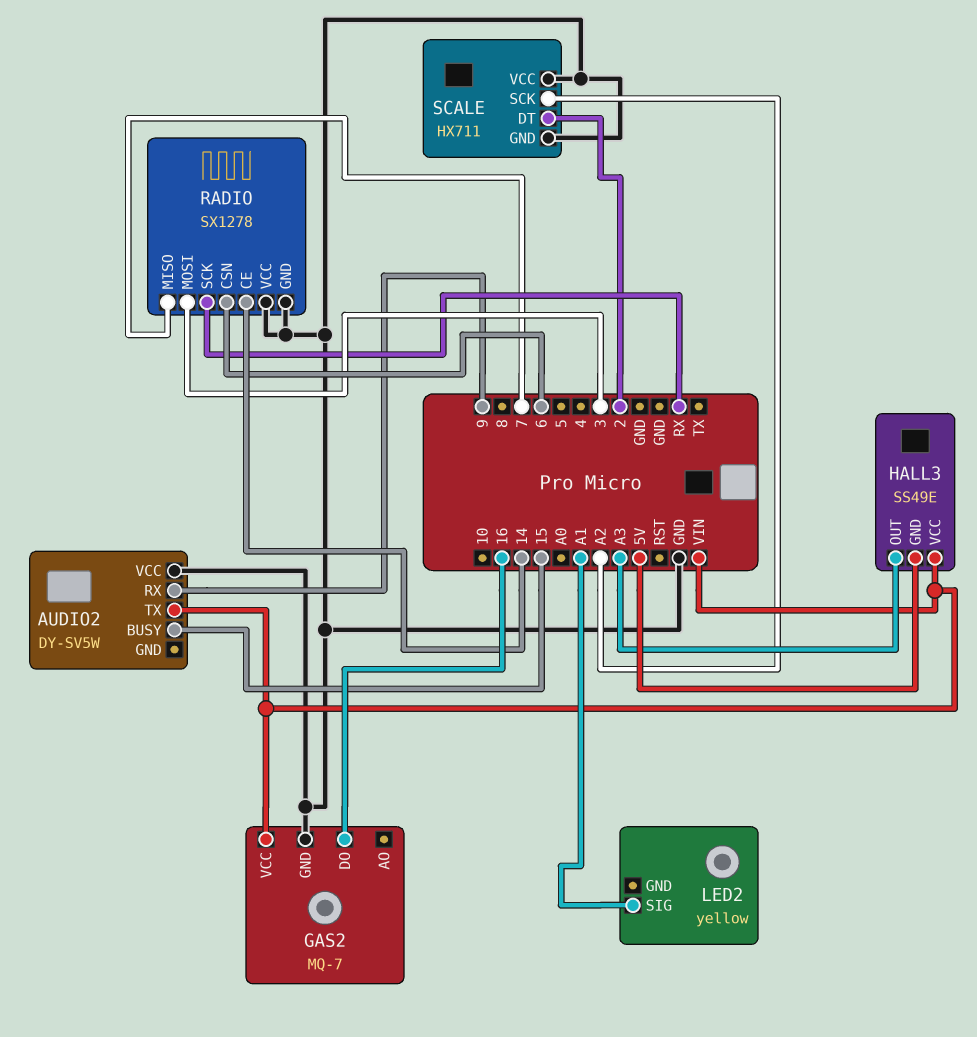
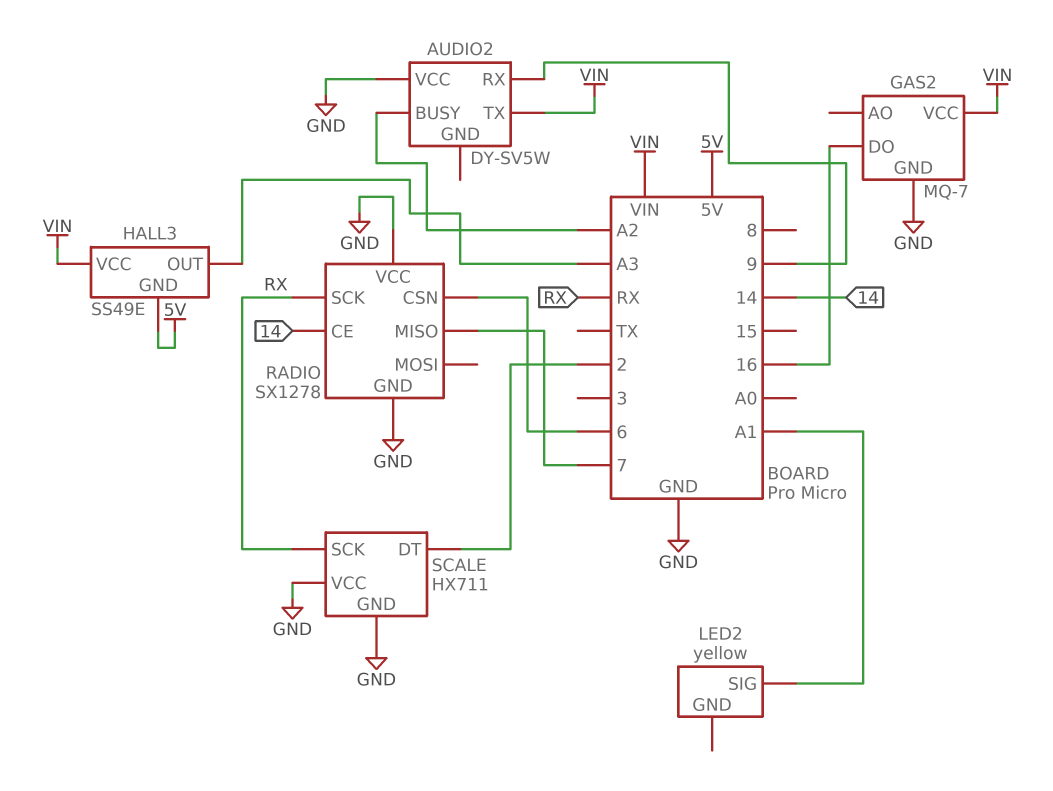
AUDIO2 pin BUSY: 15 -> A2
RADIO pin MOSI: 3 -> none
SCALE pin SCK: A2 -> RX

